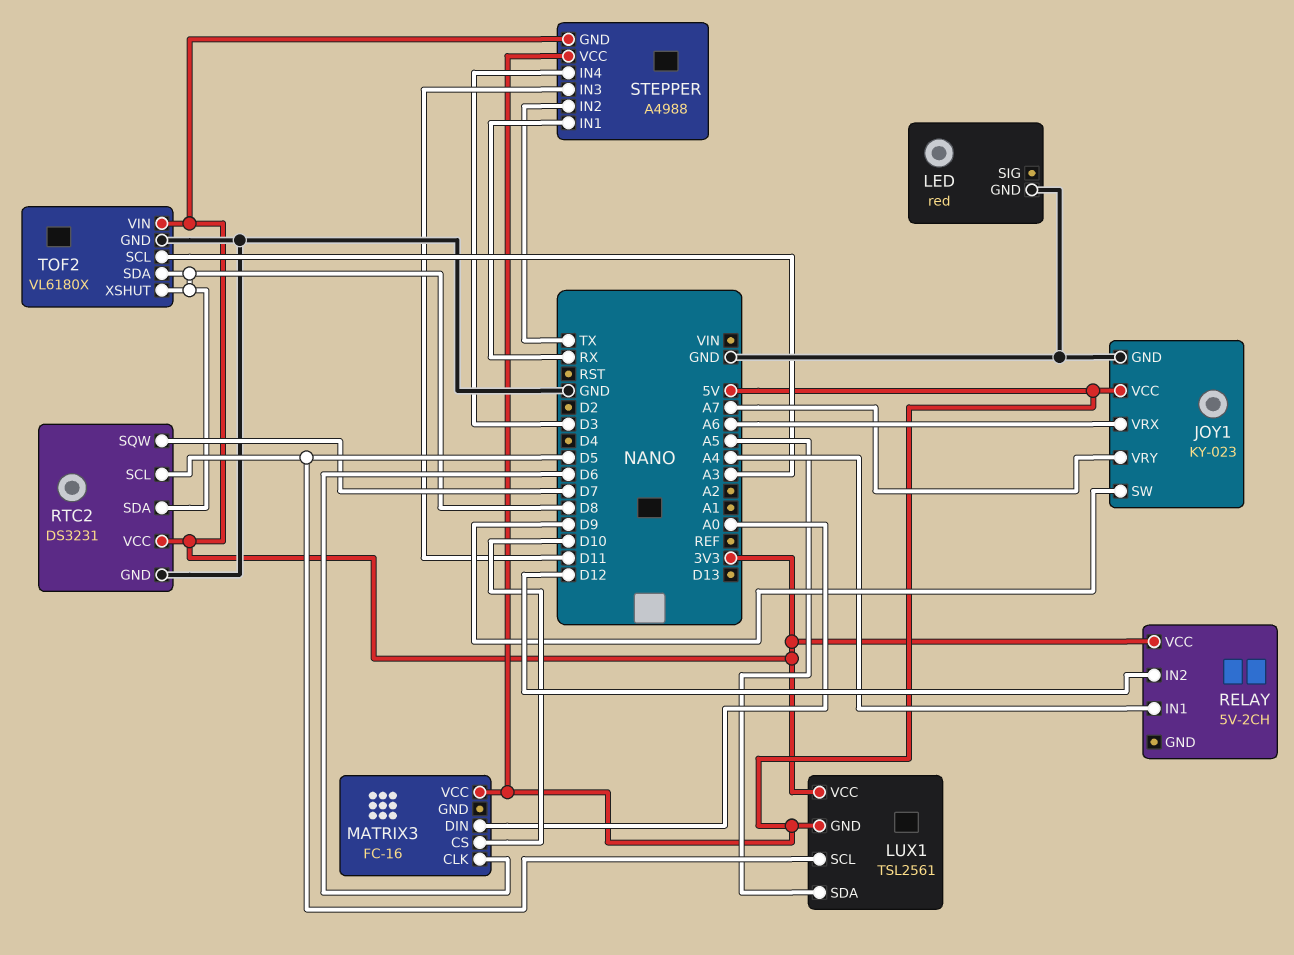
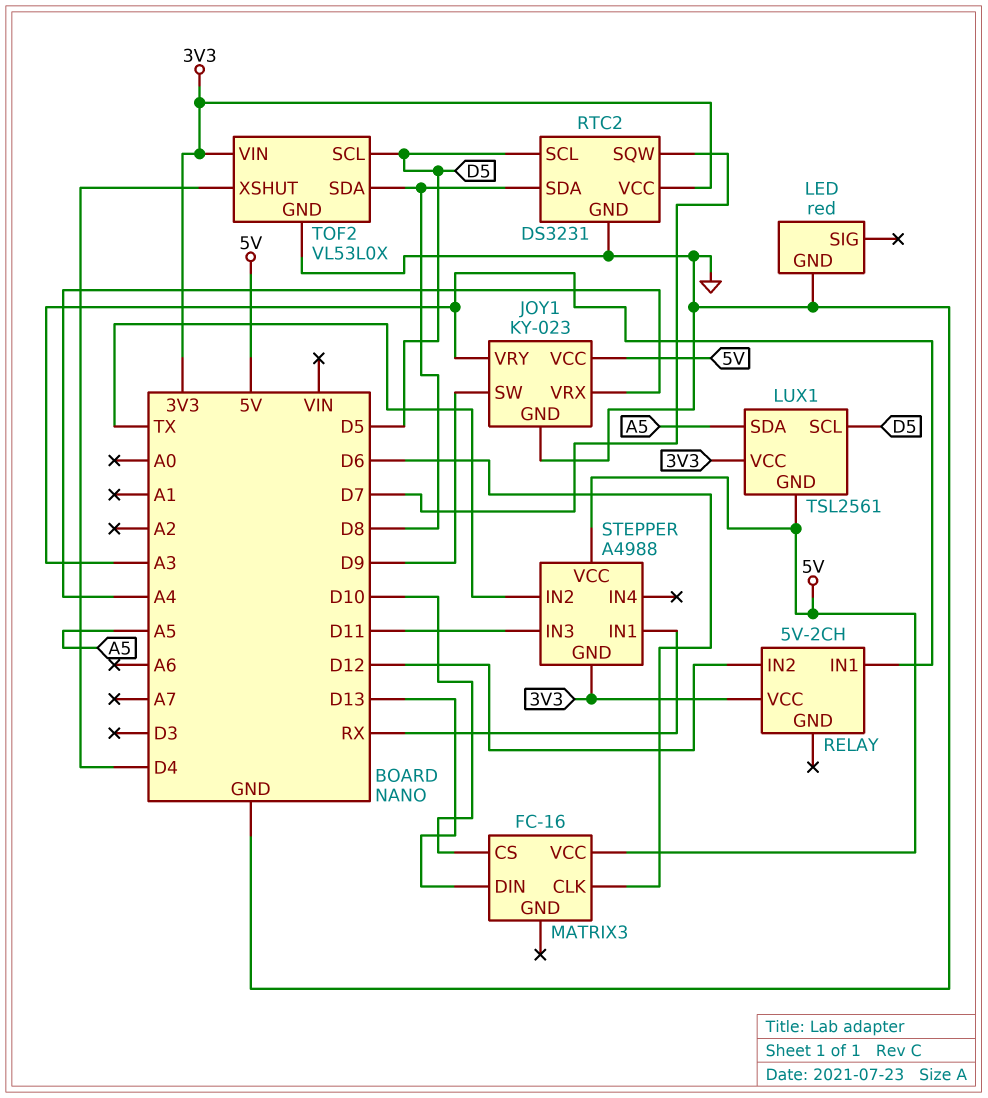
JOY1 pin VRX: A6 -> A4
JOY1 pin VRY: A7 -> A3
MATRIX3 pin DIN: A0 -> D13
RELAY pin IN1: A4 -> A3
STEPPER pin IN4: D3 -> none
TOF2: VL6180X -> VL53L0X
TOF2 pin SCL: A3 -> D5
TOF2 pin XSHUT: D8 -> D4

